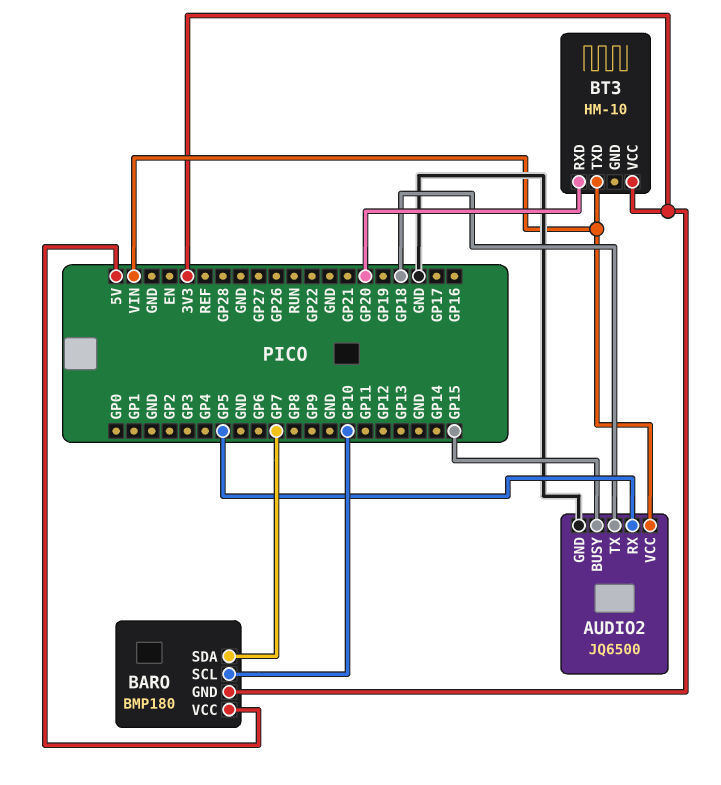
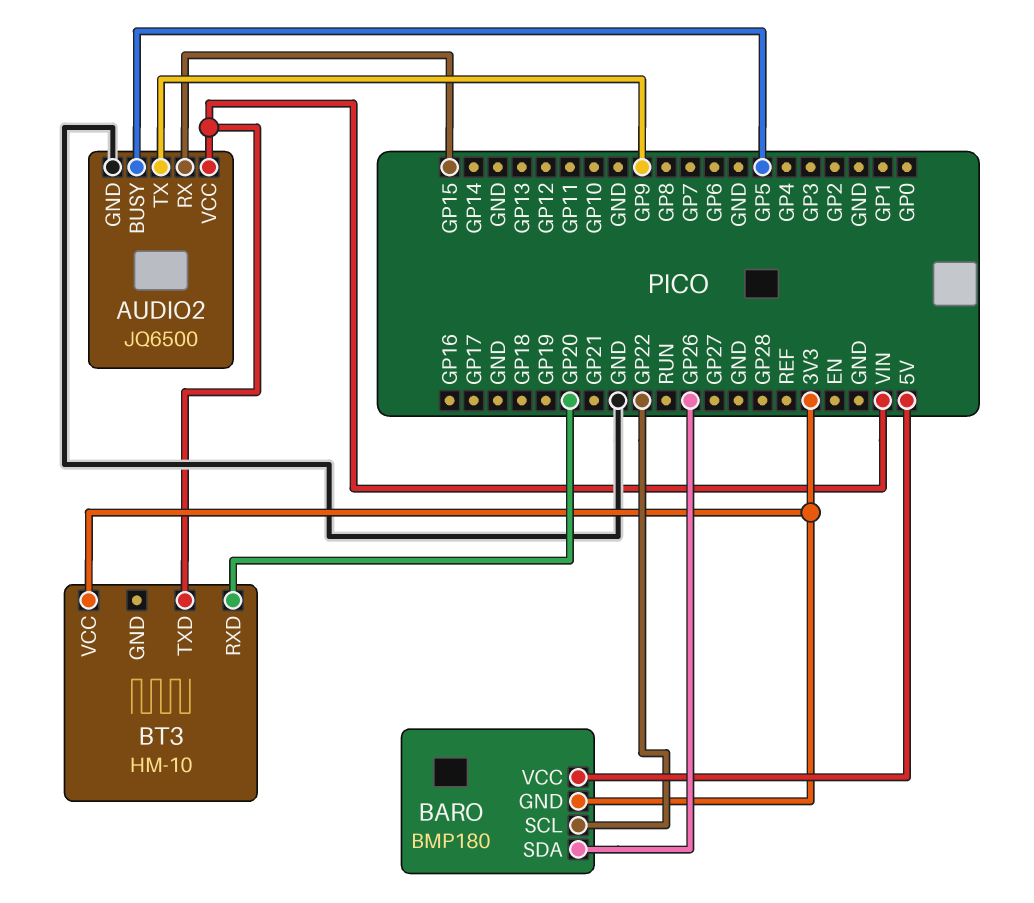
AUDIO2 pin BUSY: GP15 -> GP5
AUDIO2 pin RX: GP5 -> GP15
AUDIO2 pin TX: GP18 -> GP9
BARO pin SCL: GP10 -> GP22
BARO pin SDA: GP7 -> GP26

